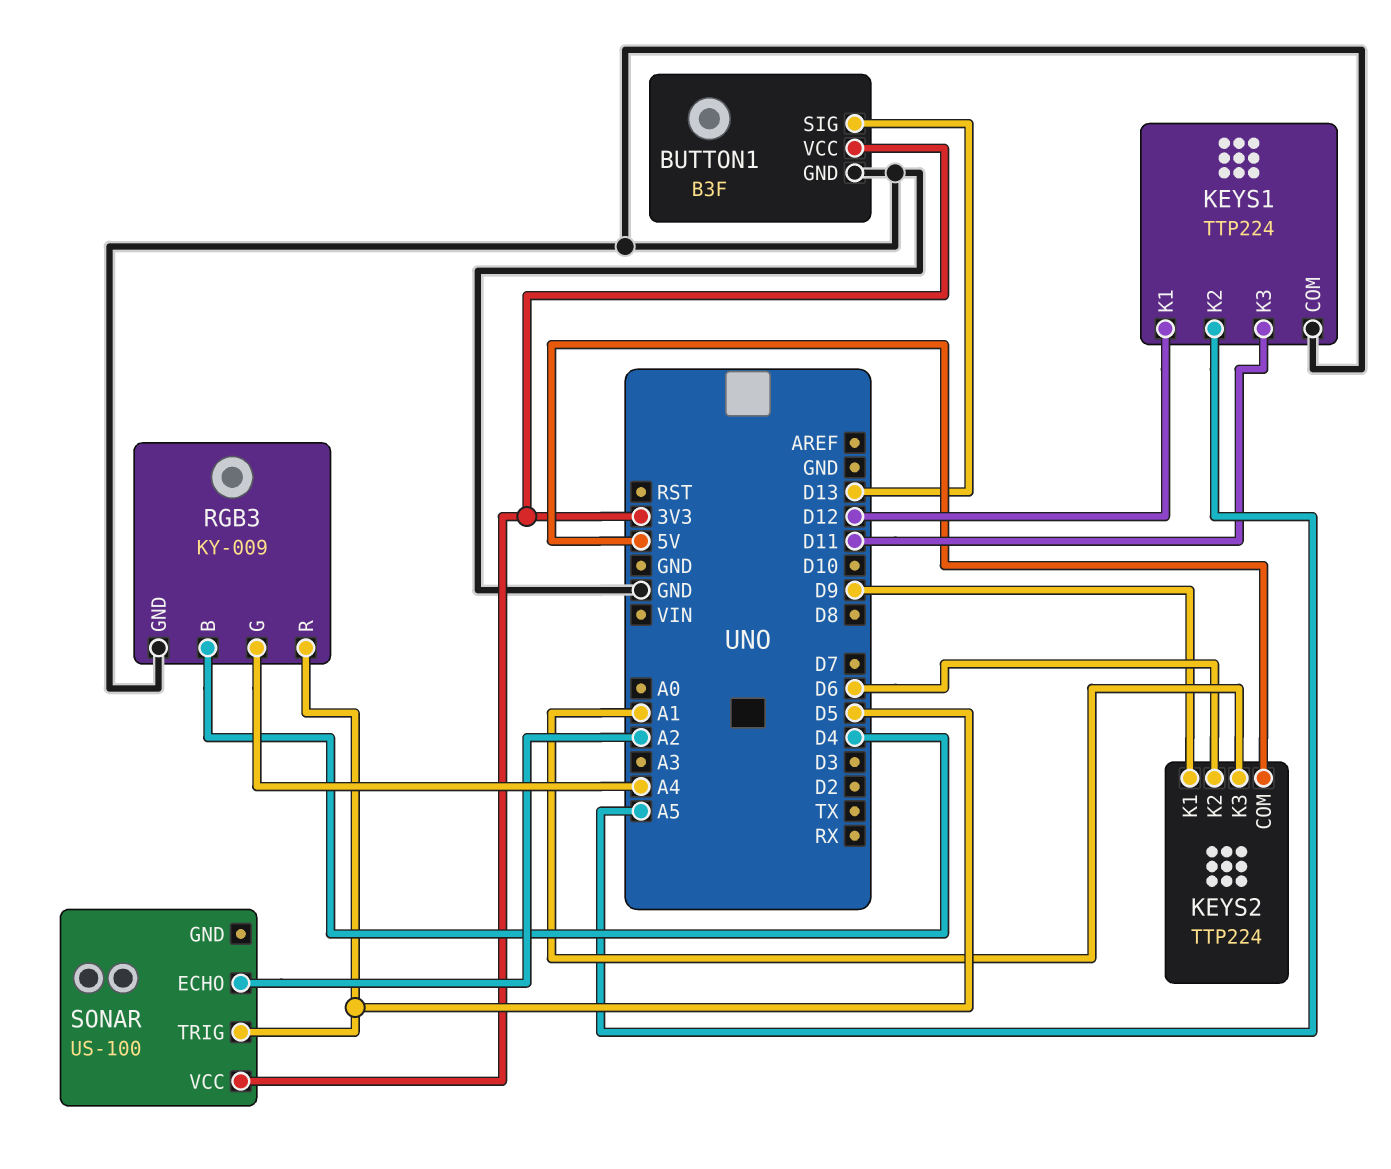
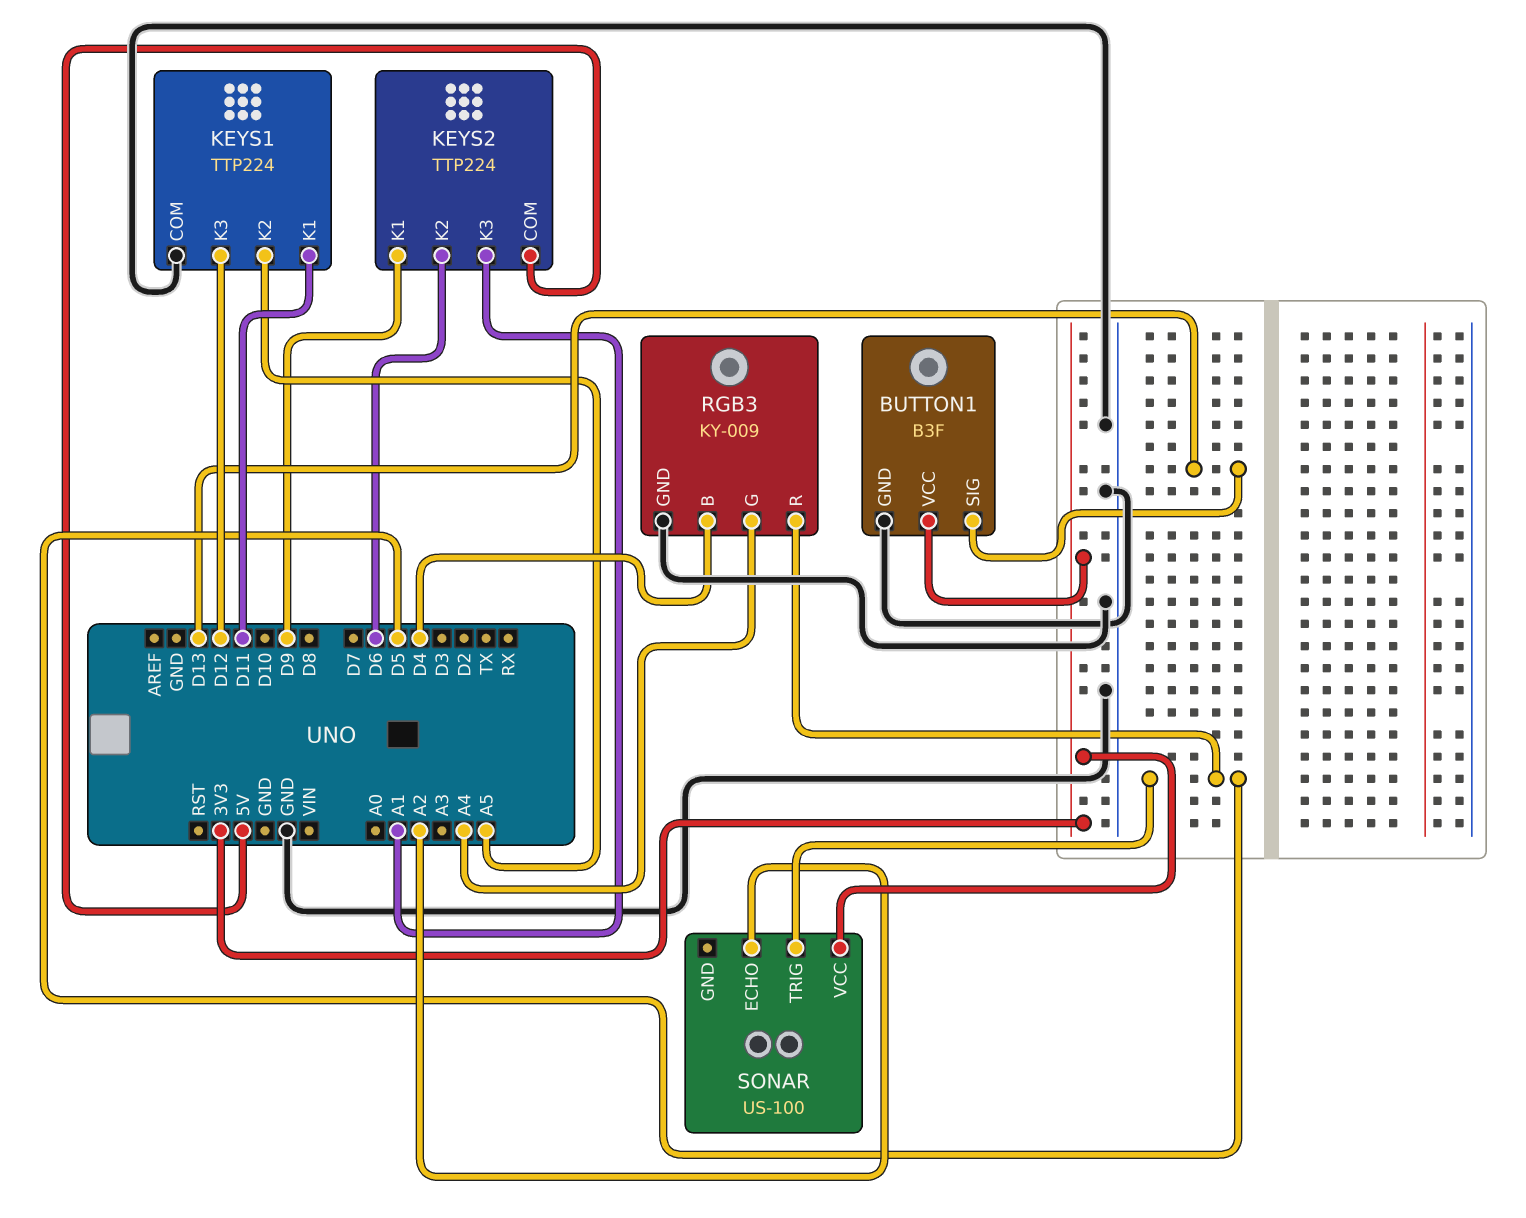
KEYS1 pin K1: D12 -> D11
KEYS1 pin K3: D11 -> D12

